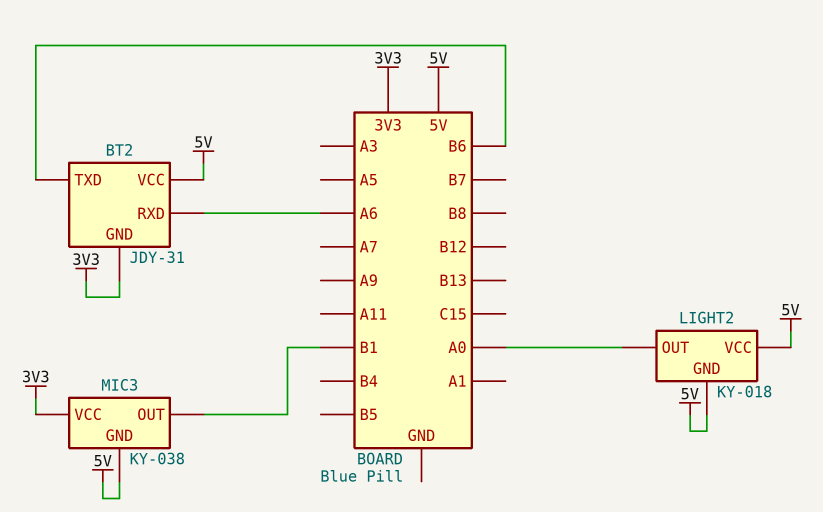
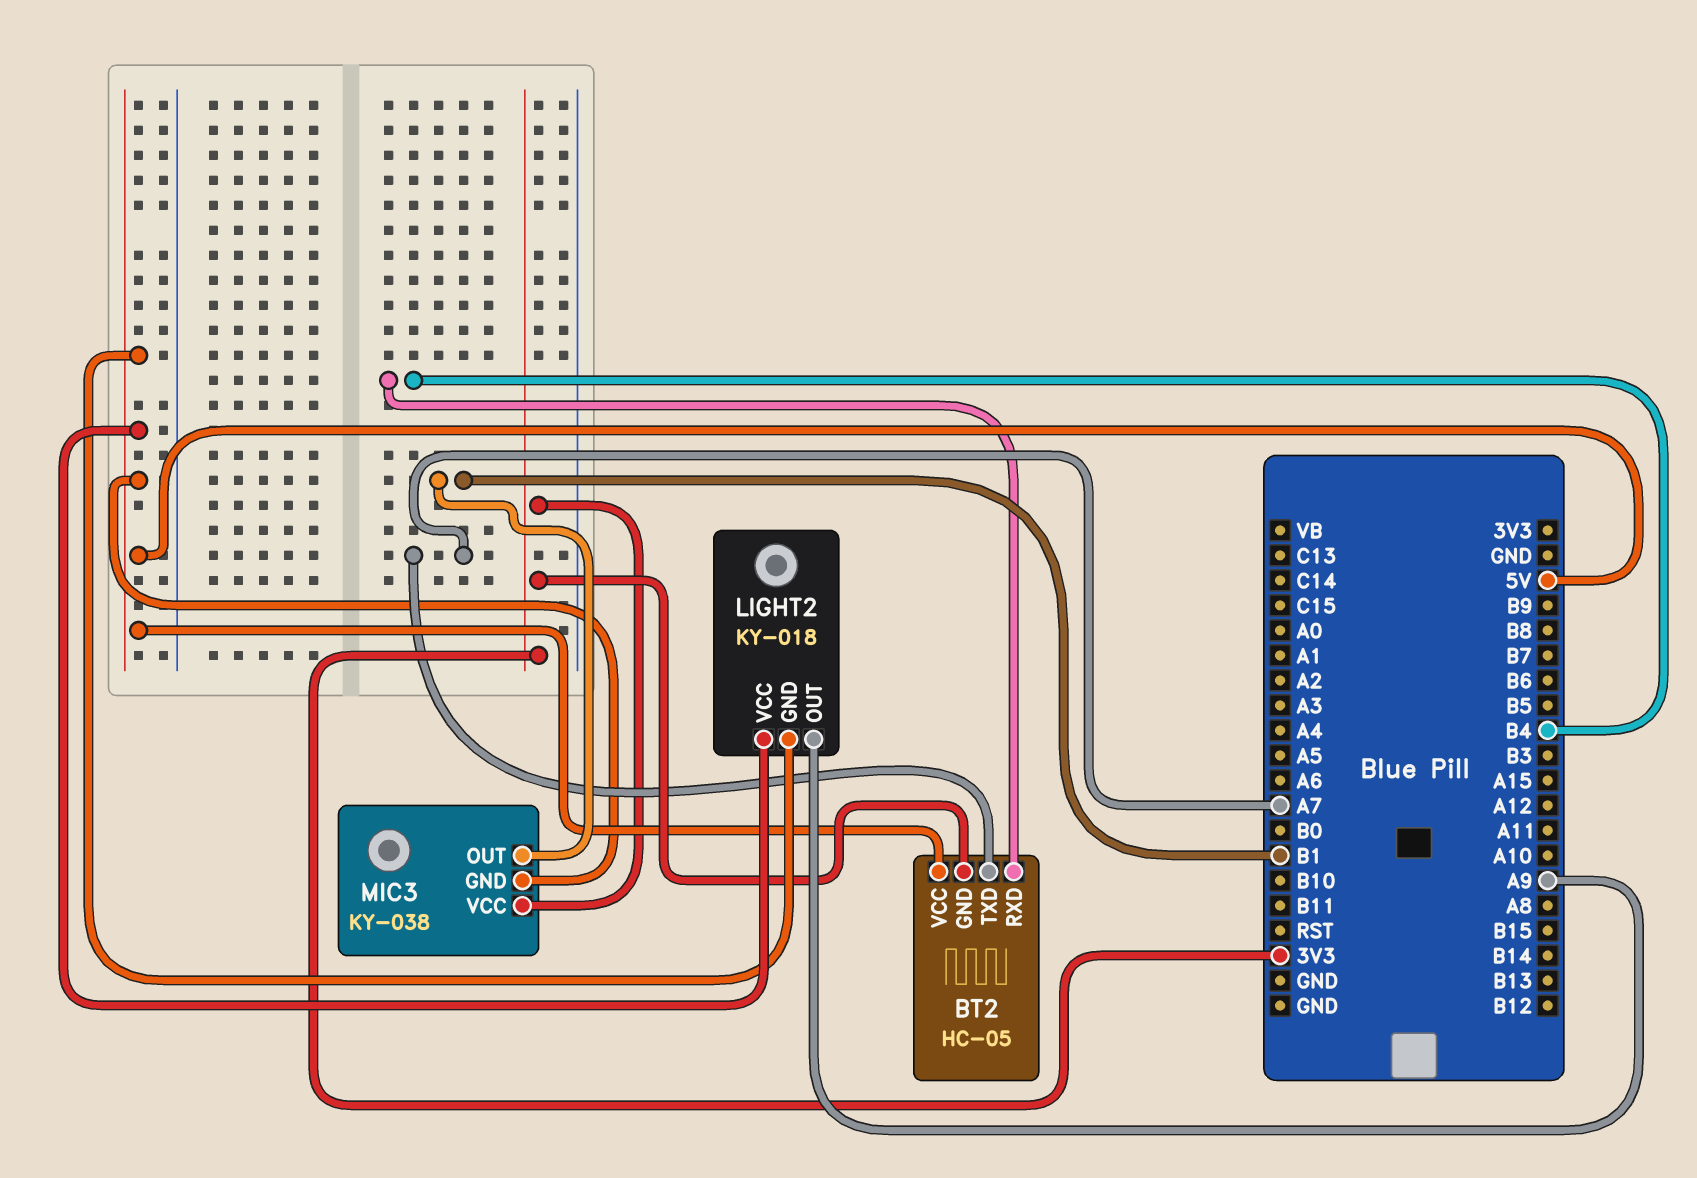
BT2: JDY-31 -> HC-05
BT2 pin RXD: A6 -> B4
BT2 pin TXD: B6 -> A7
LIGHT2 pin OUT: A0 -> A9

